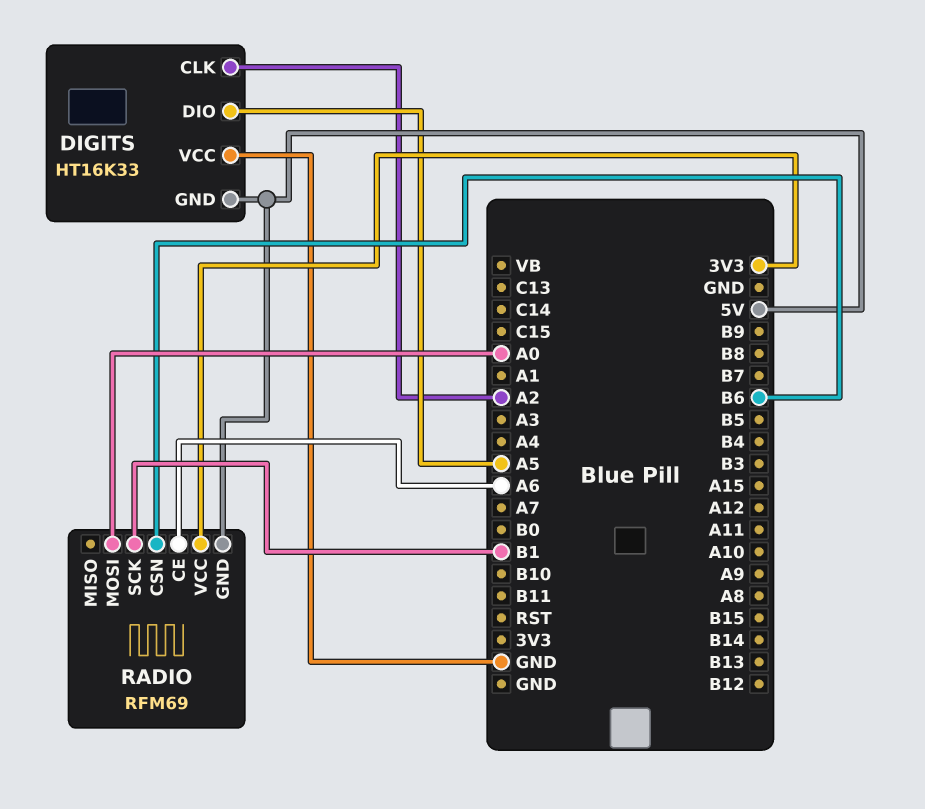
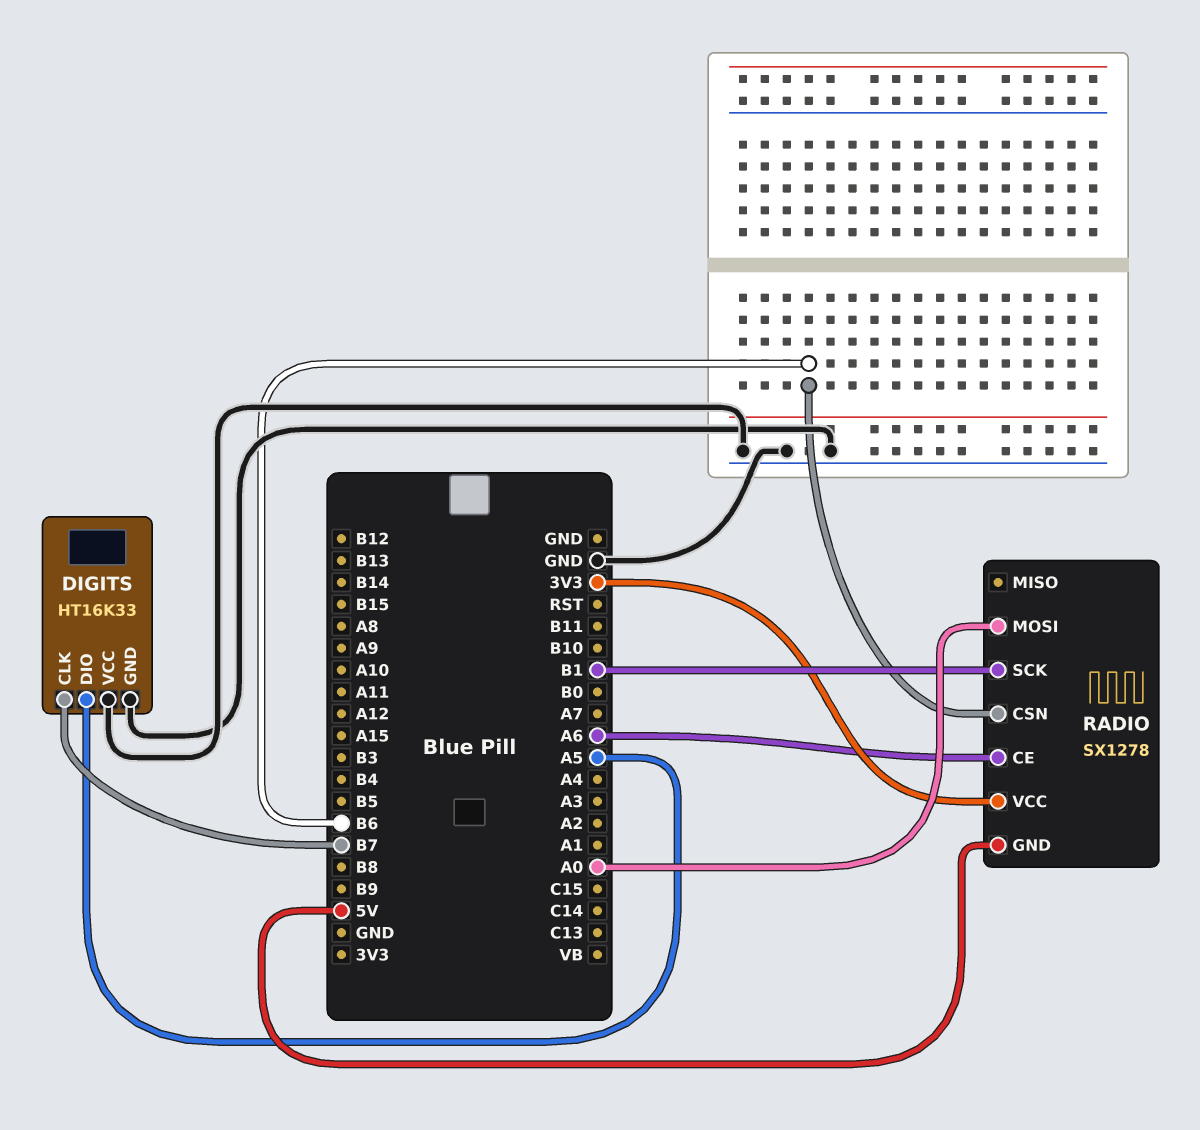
DIGITS pin CLK: A2 -> B7
DIGITS pin GND: 5V -> GND
RADIO: RFM69 -> SX1278

